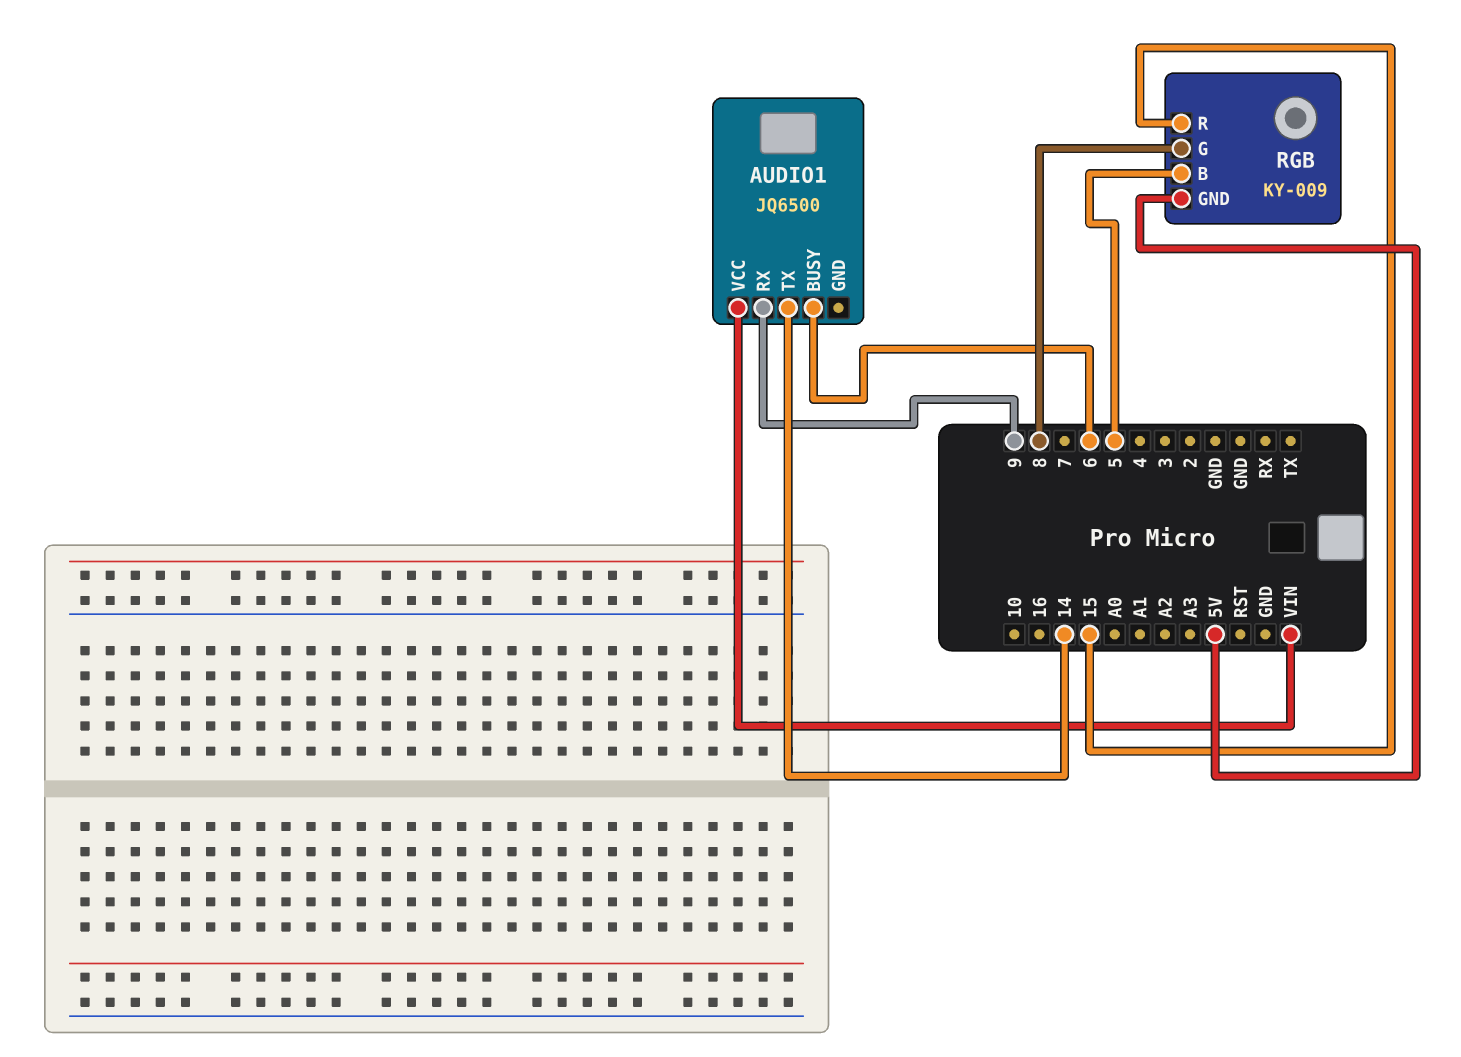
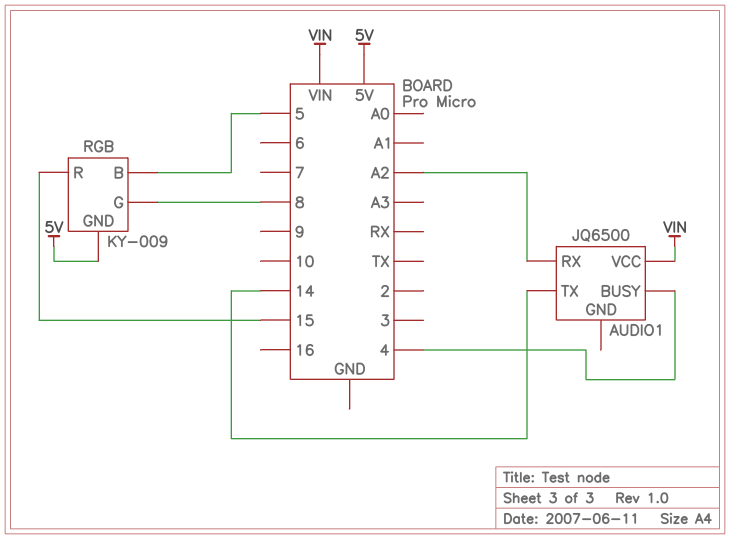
AUDIO1 pin BUSY: 6 -> 4
AUDIO1 pin RX: 9 -> A2

